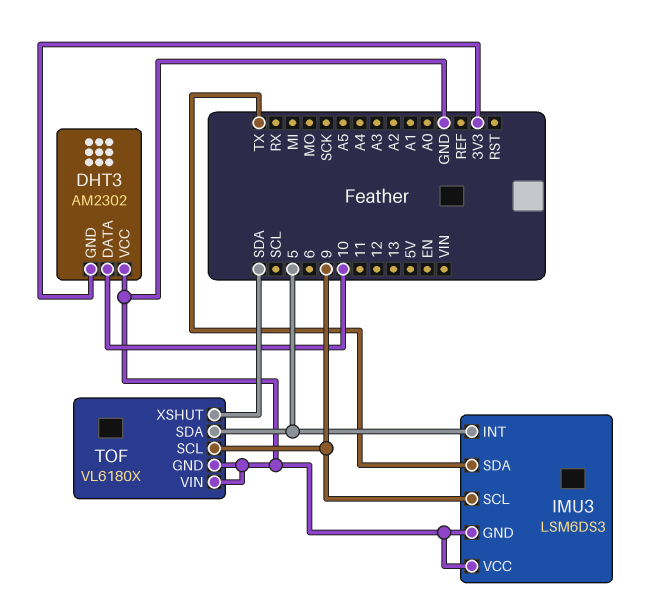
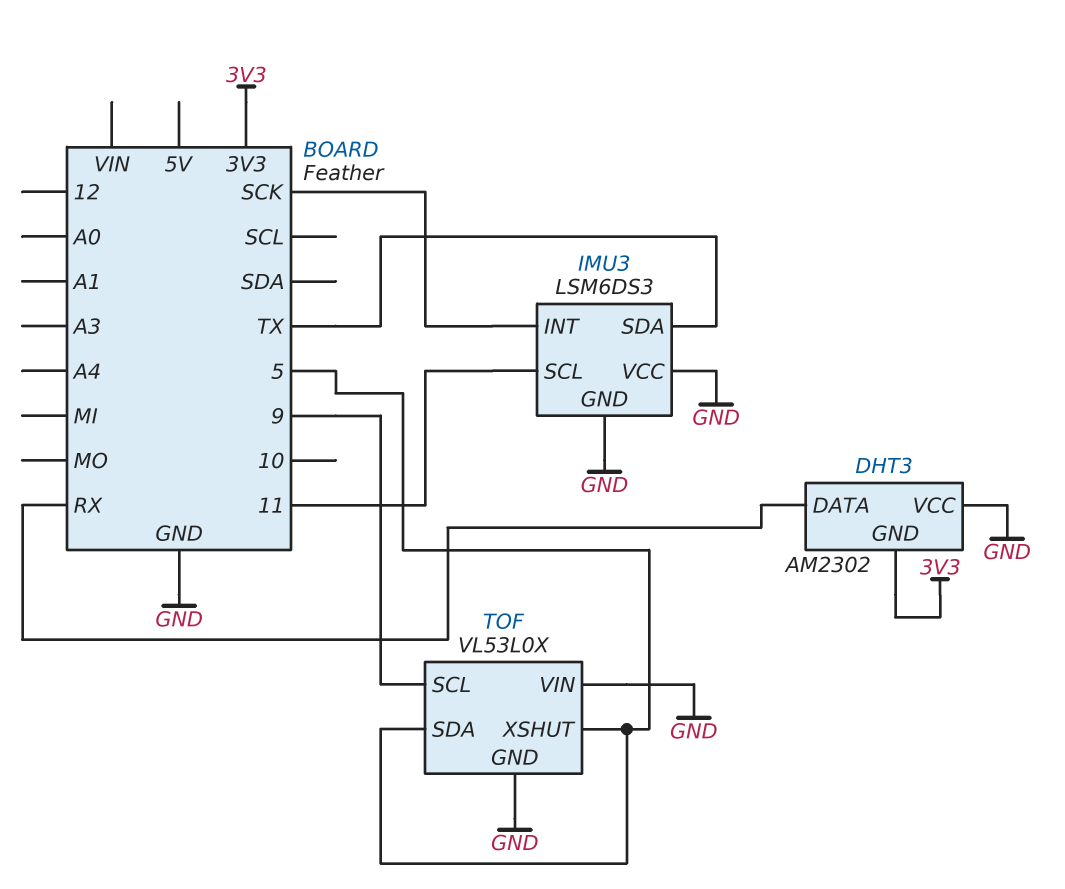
DHT3 pin DATA: 10 -> RX
IMU3 pin INT: 5 -> SCK
IMU3 pin SCL: 9 -> 11
TOF: VL6180X -> VL53L0X
TOF pin XSHUT: SDA -> 5

